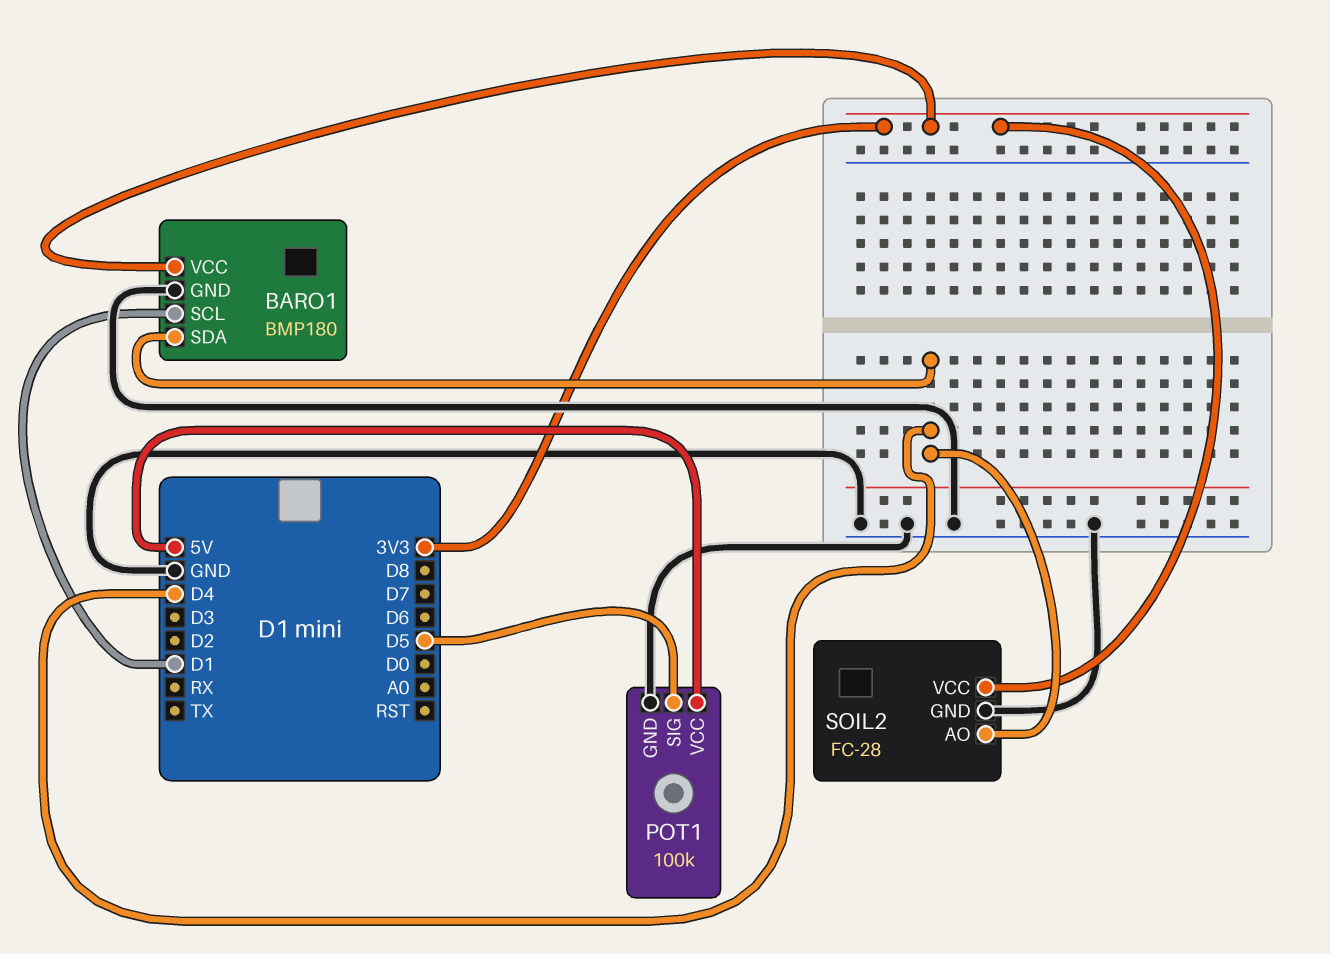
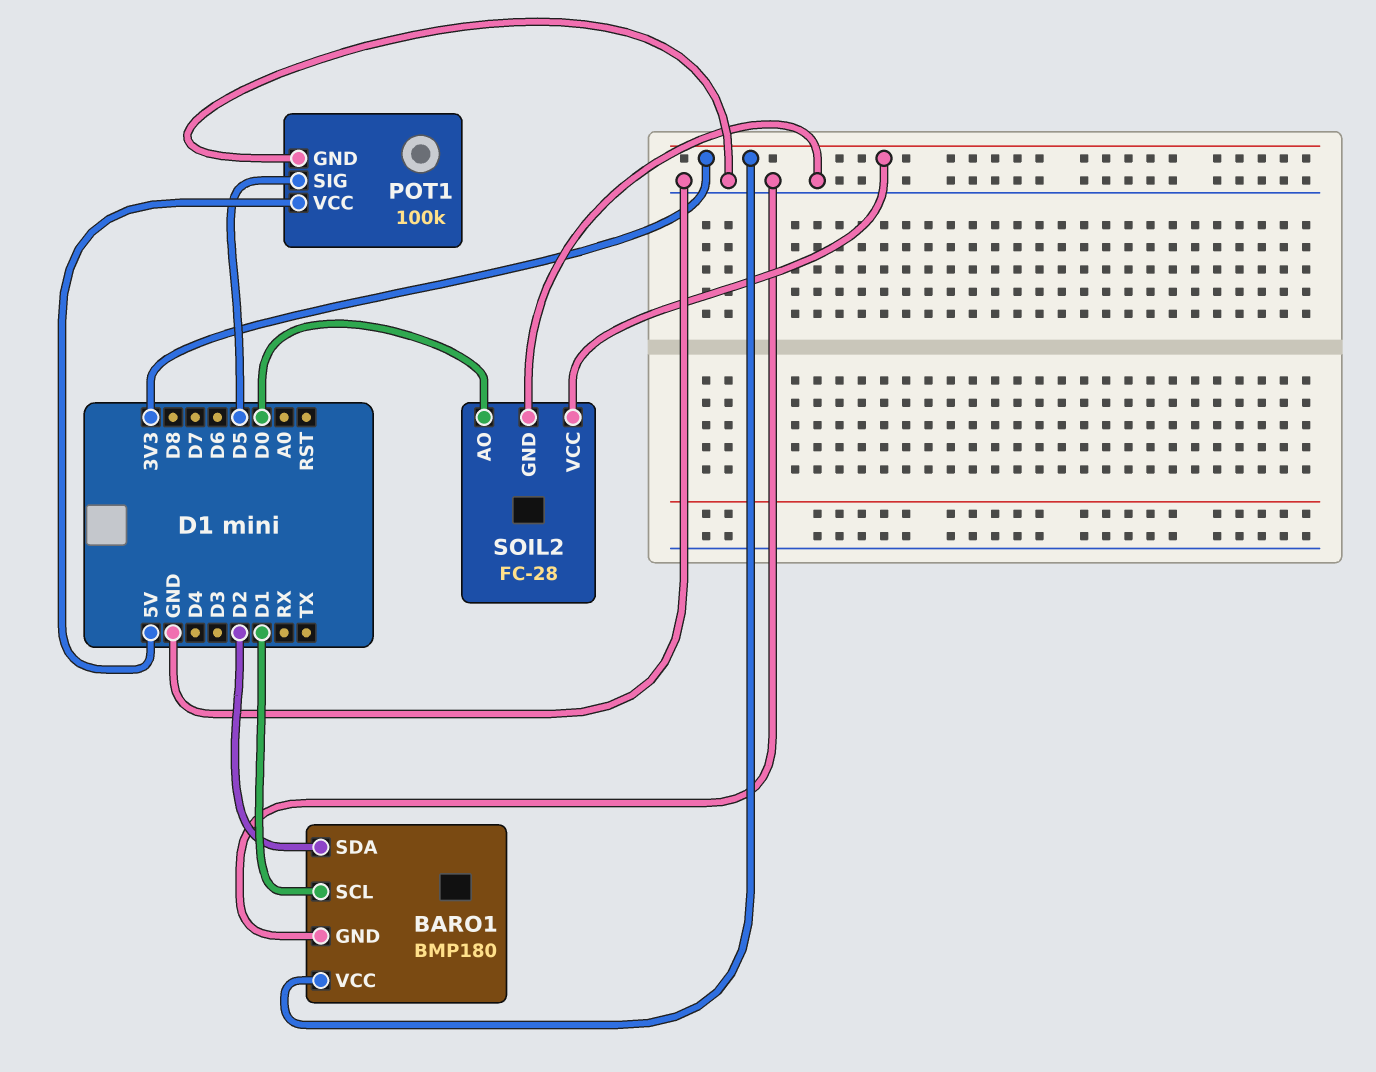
BARO1 pin SDA: D4 -> D2
SOIL2 pin AO: D4 -> D0

